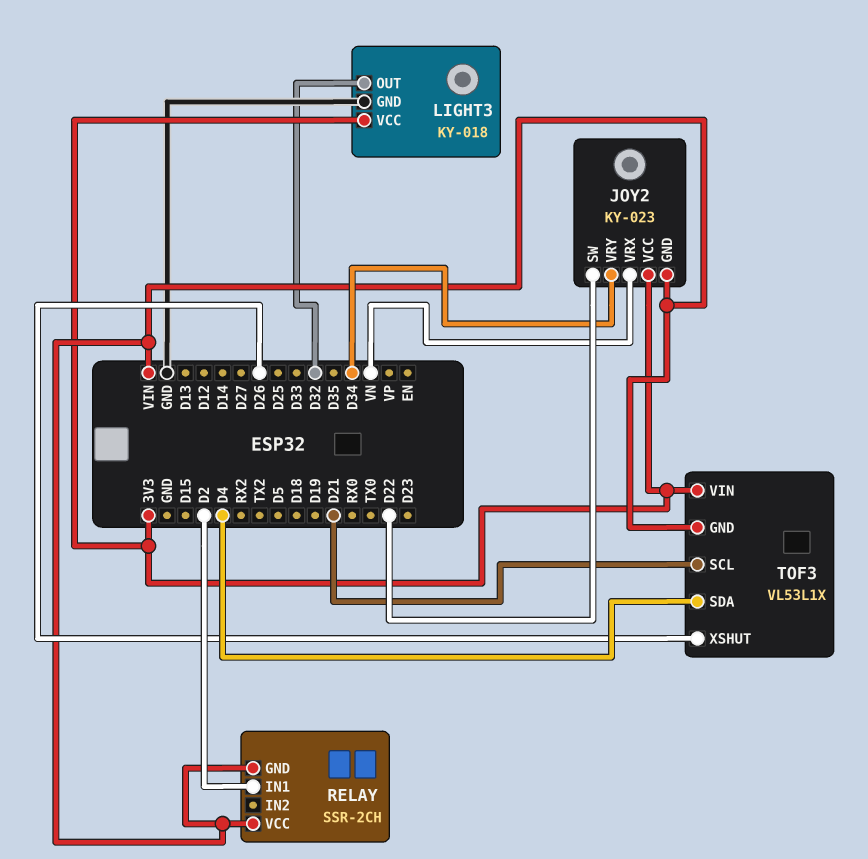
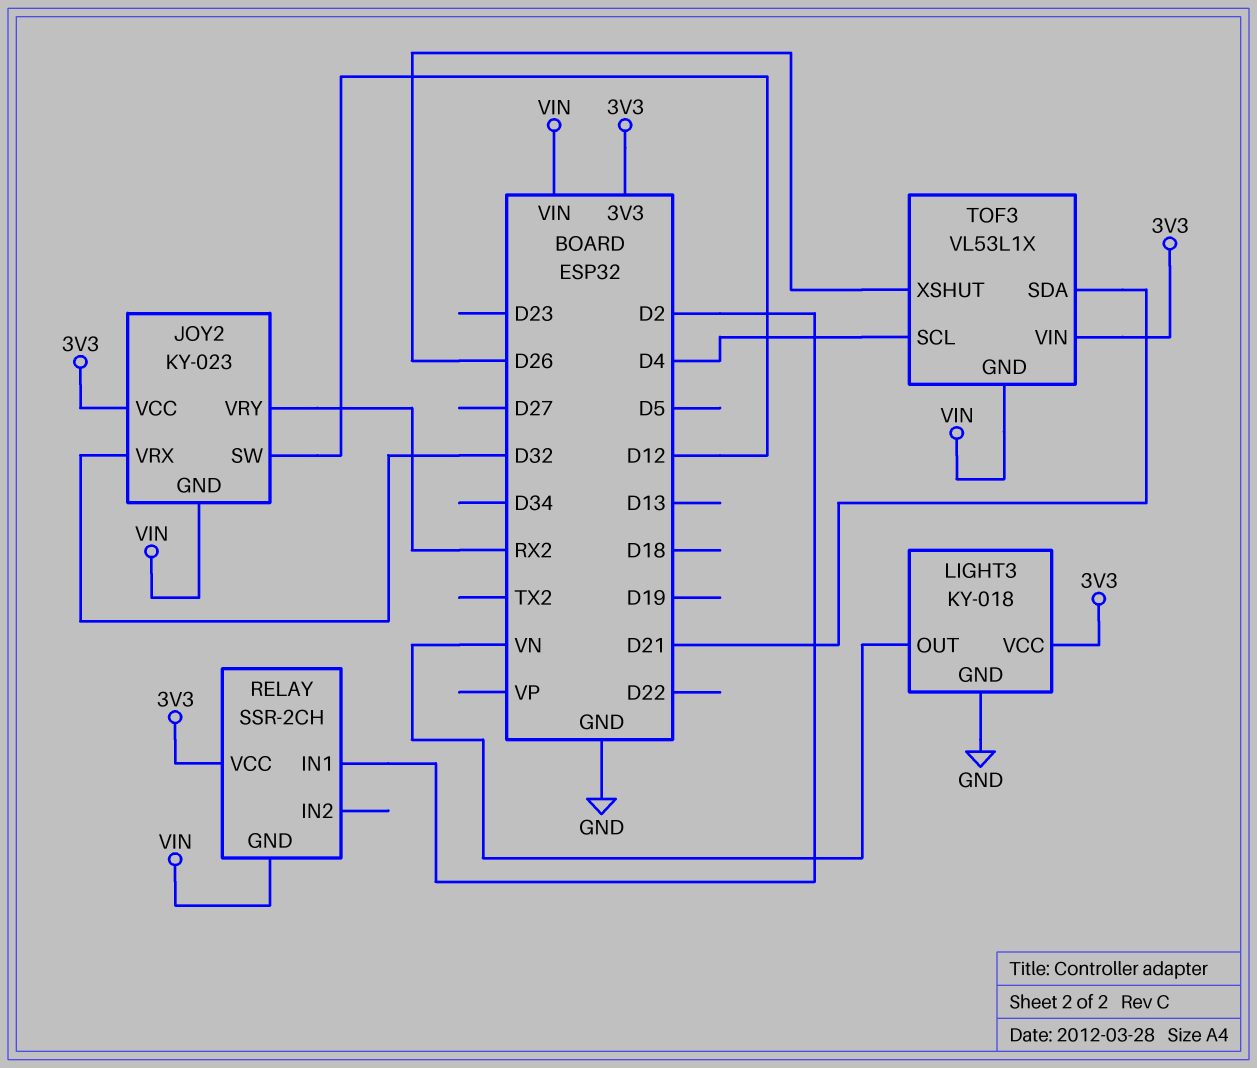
JOY2 pin SW: D22 -> D12
JOY2 pin VRX: VN -> D32
JOY2 pin VRY: D34 -> RX2
LIGHT3 pin OUT: D32 -> VN
RELAY pin VCC: VIN -> 3V3
TOF3 pin SCL: D21 -> D4
TOF3 pin SDA: D4 -> D21

